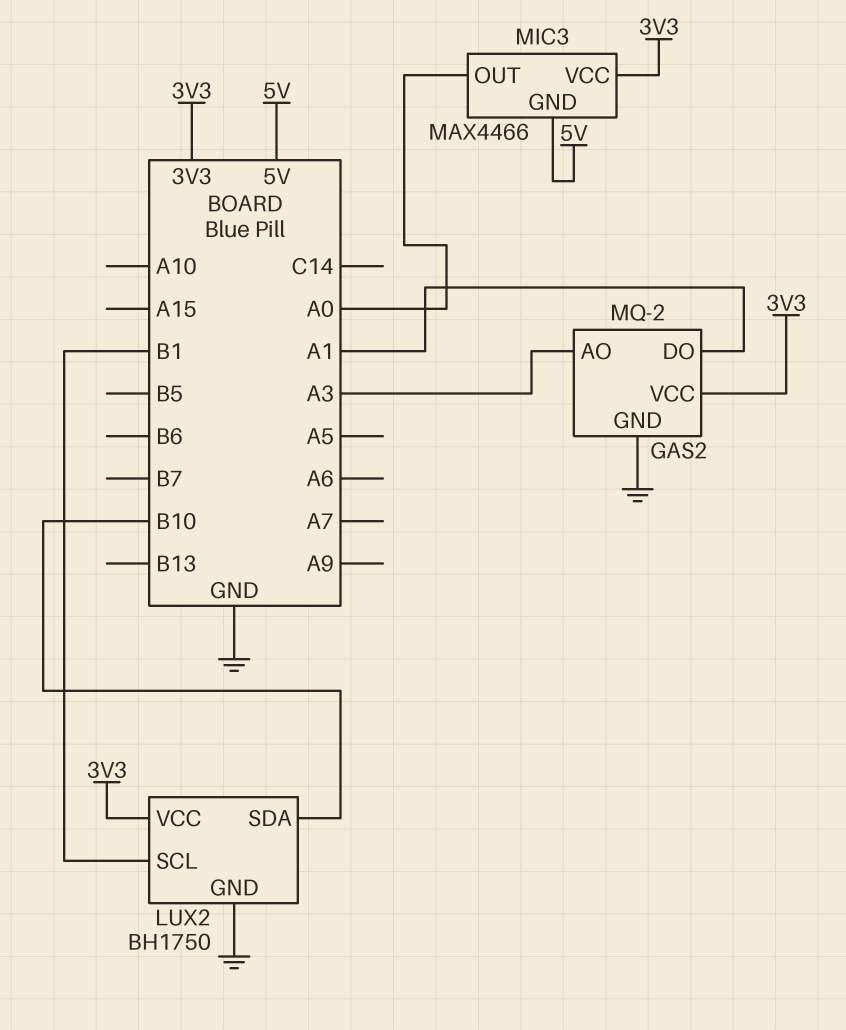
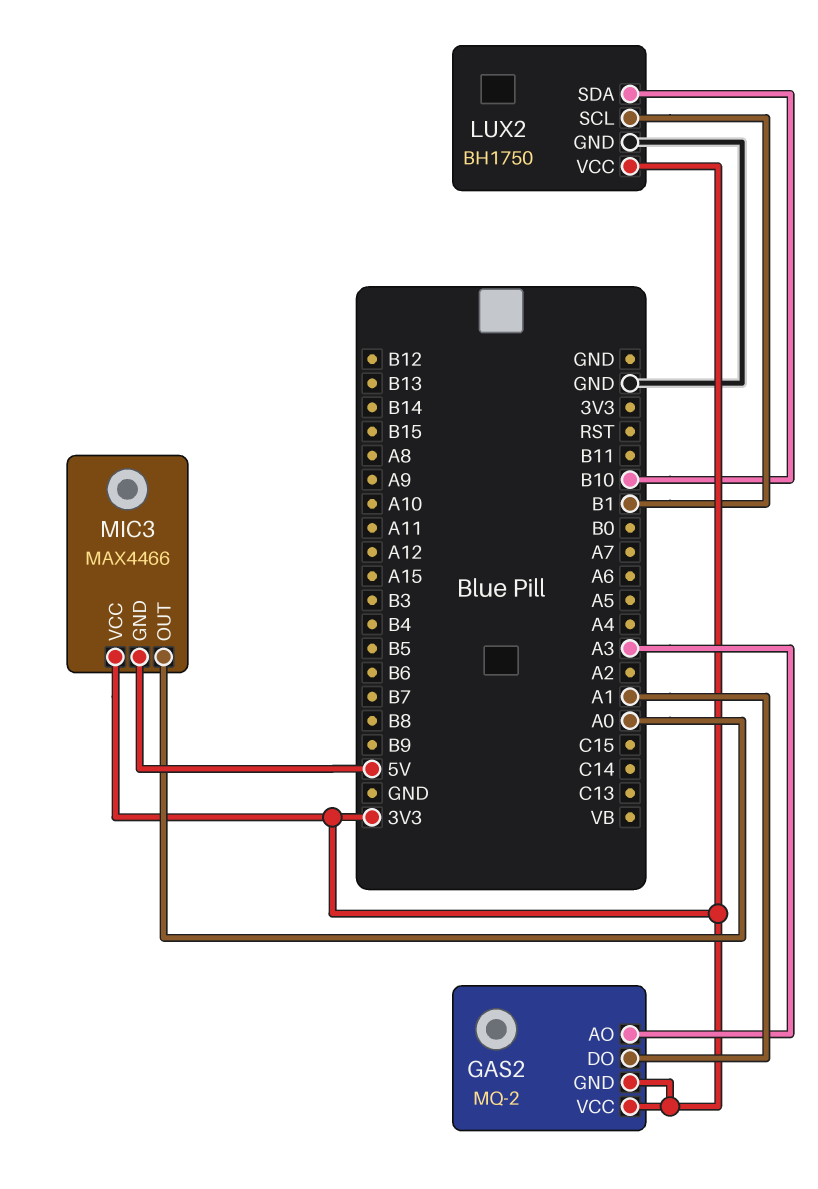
GAS2 pin GND: GND -> 3V3

